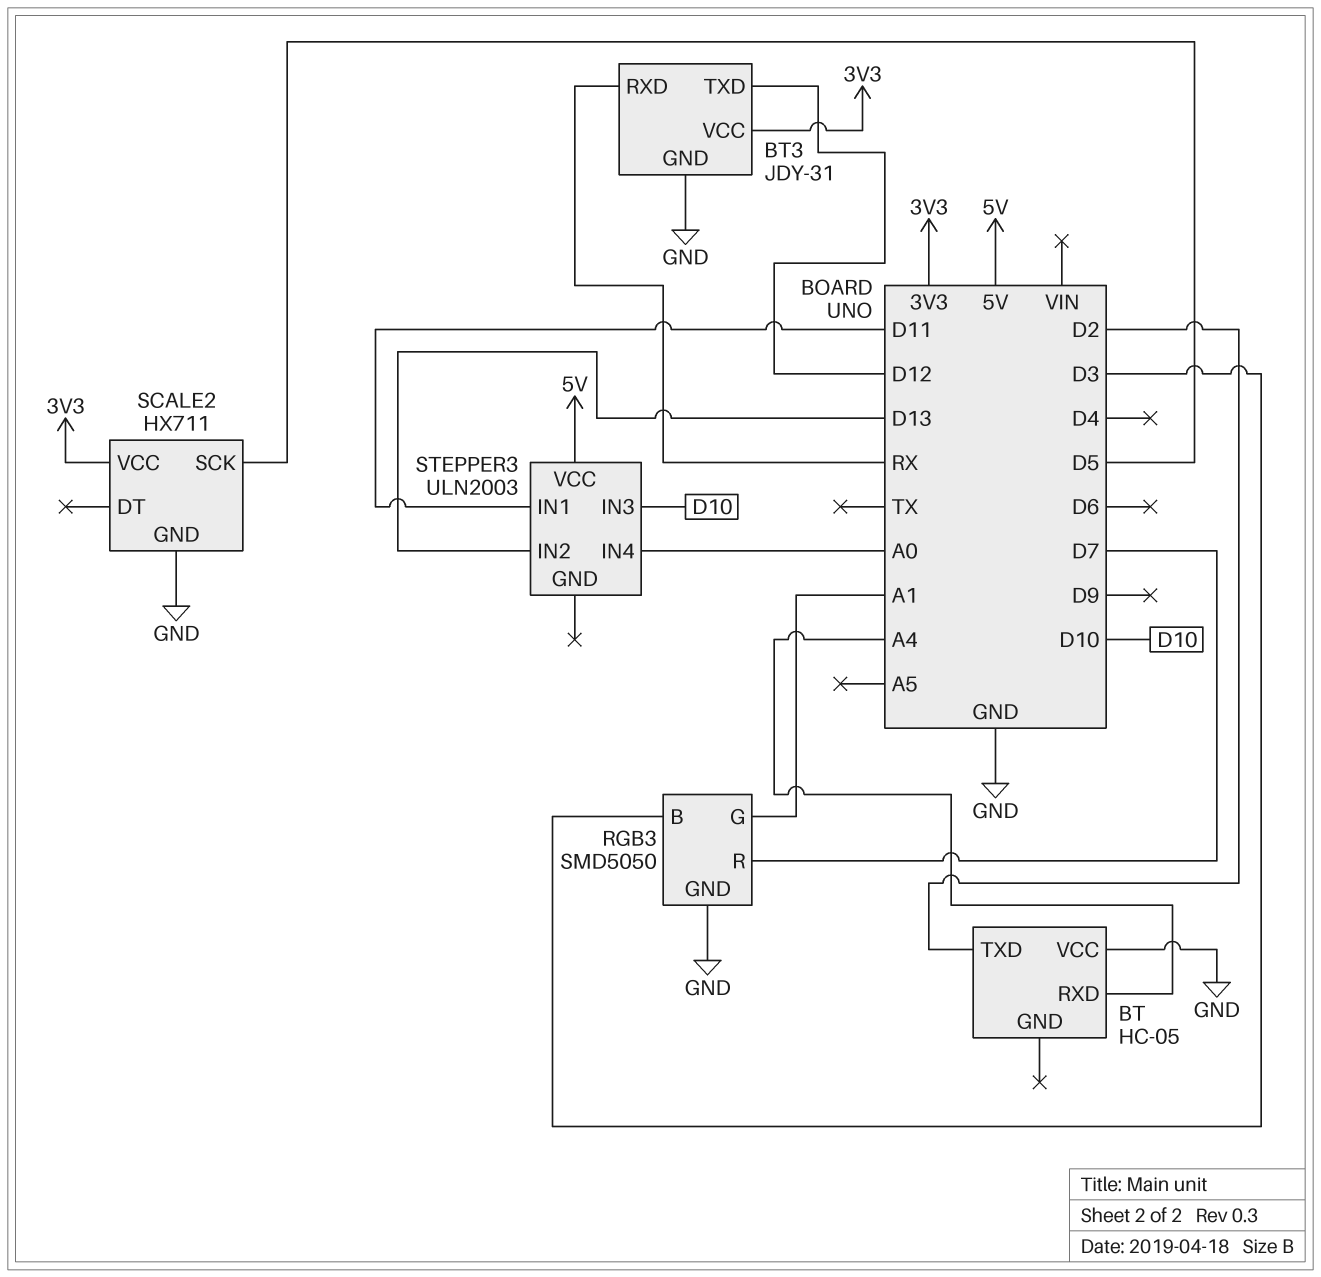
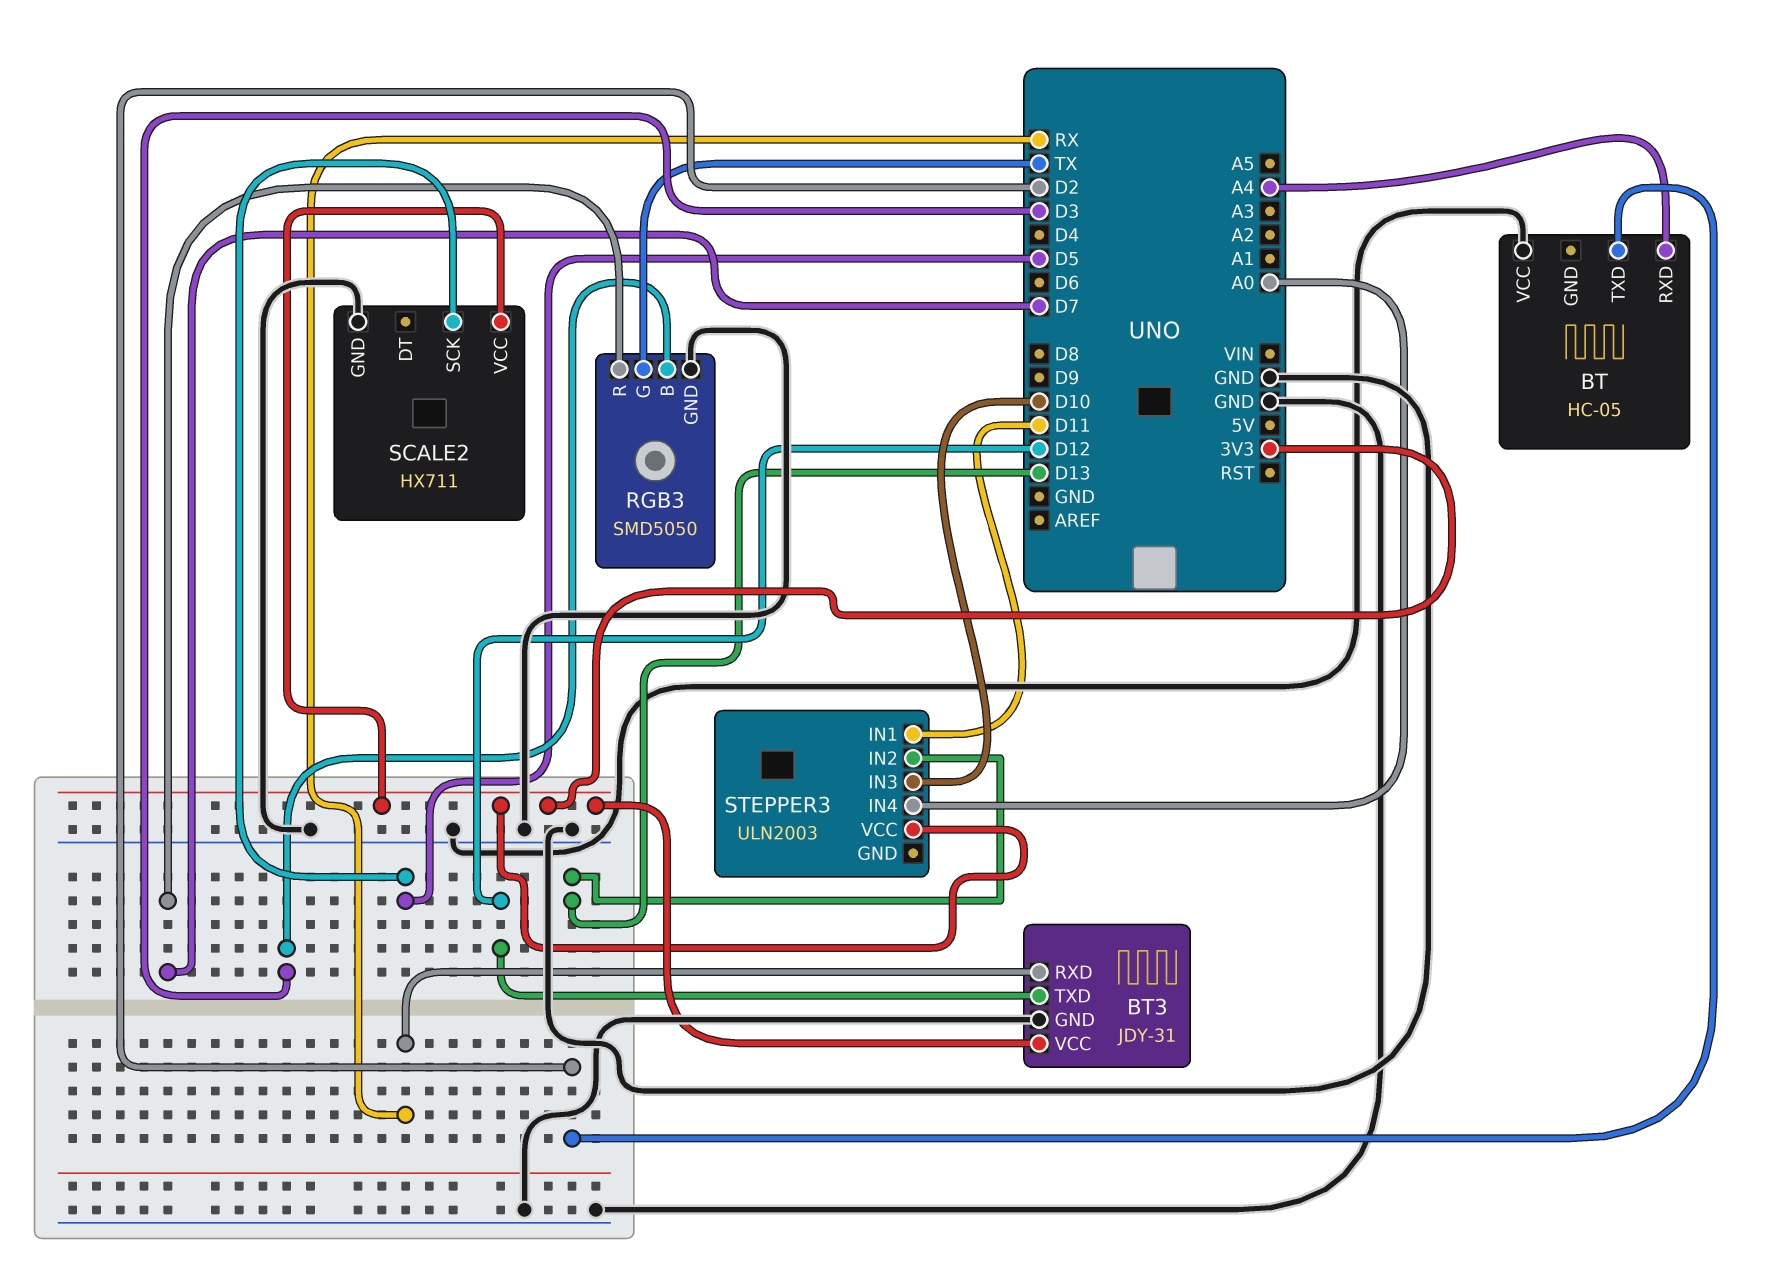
RGB3 pin G: A1 -> TX
STEPPER3 pin VCC: 5V -> 3V3

